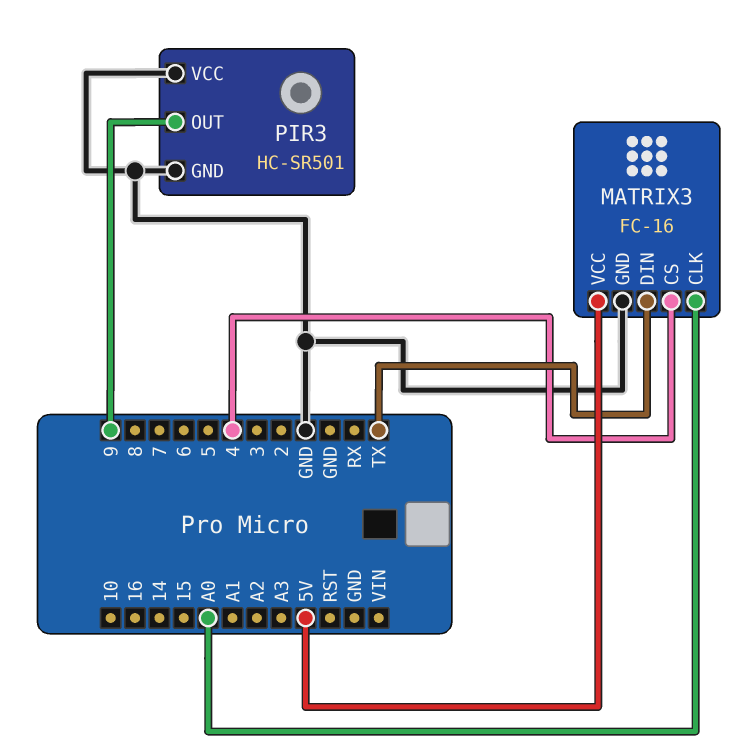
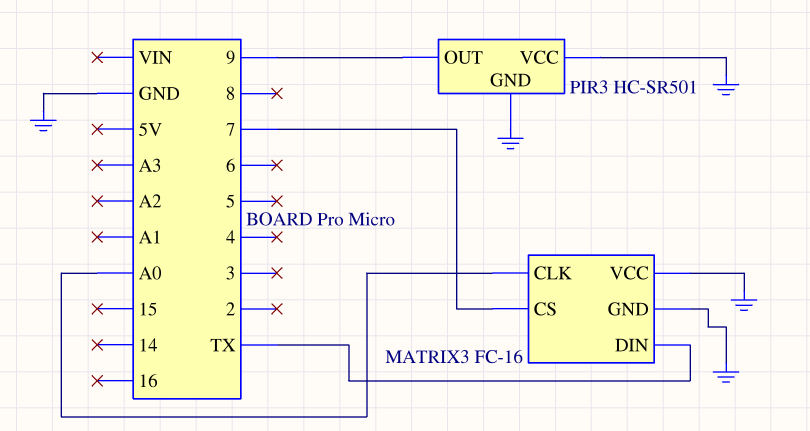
MATRIX3 pin CS: 4 -> 7
MATRIX3 pin VCC: 5V -> GND

